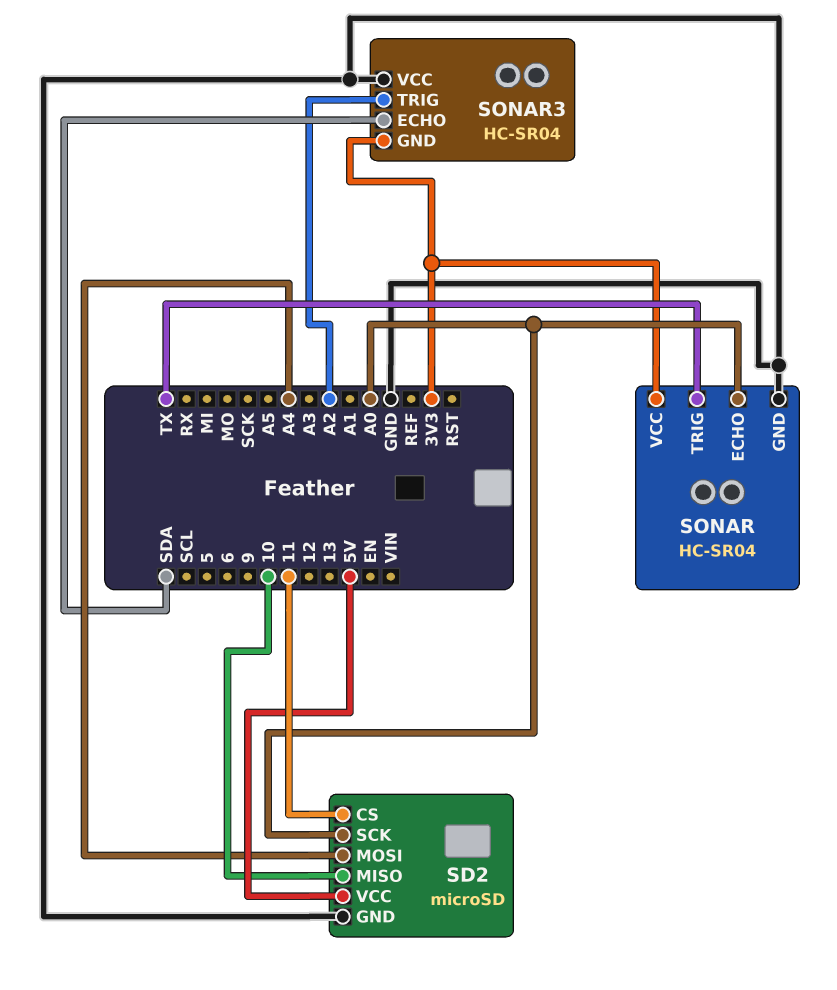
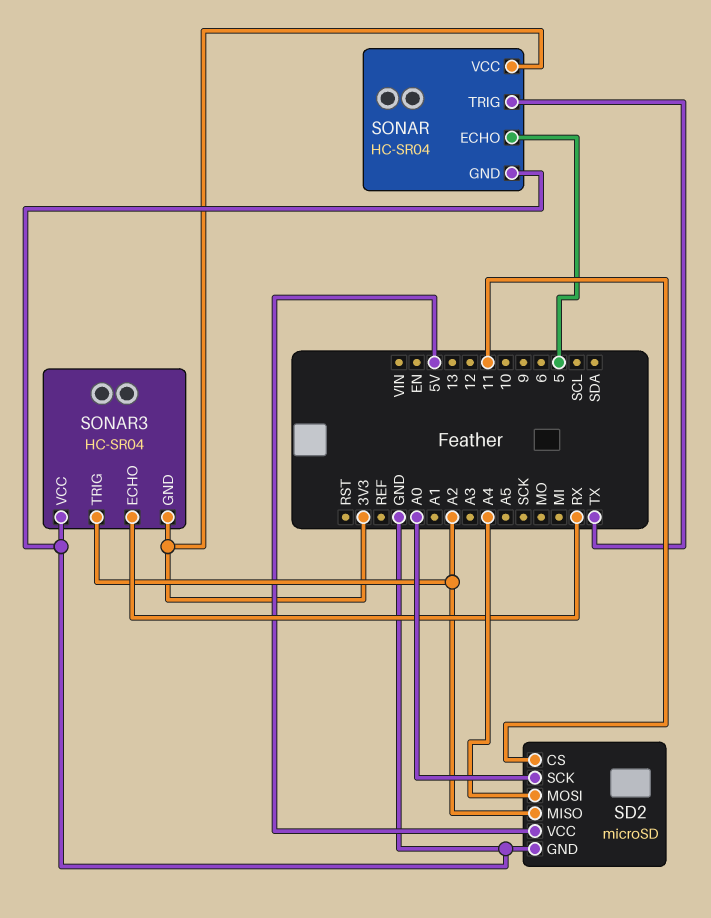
SD2 pin MISO: 10 -> A2
SONAR pin ECHO: A0 -> 5
SONAR3 pin ECHO: SDA -> RX

